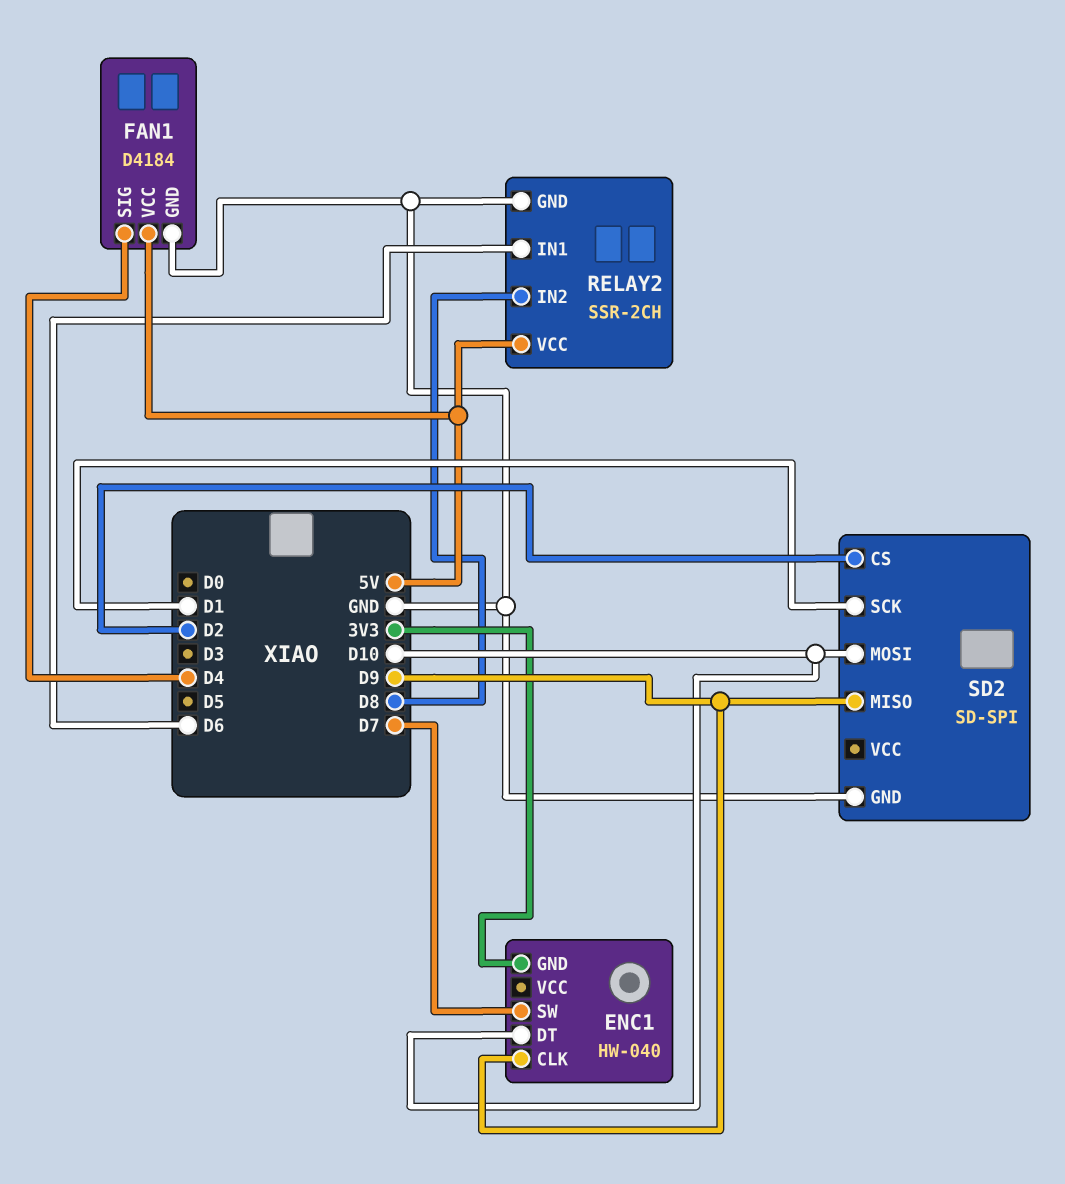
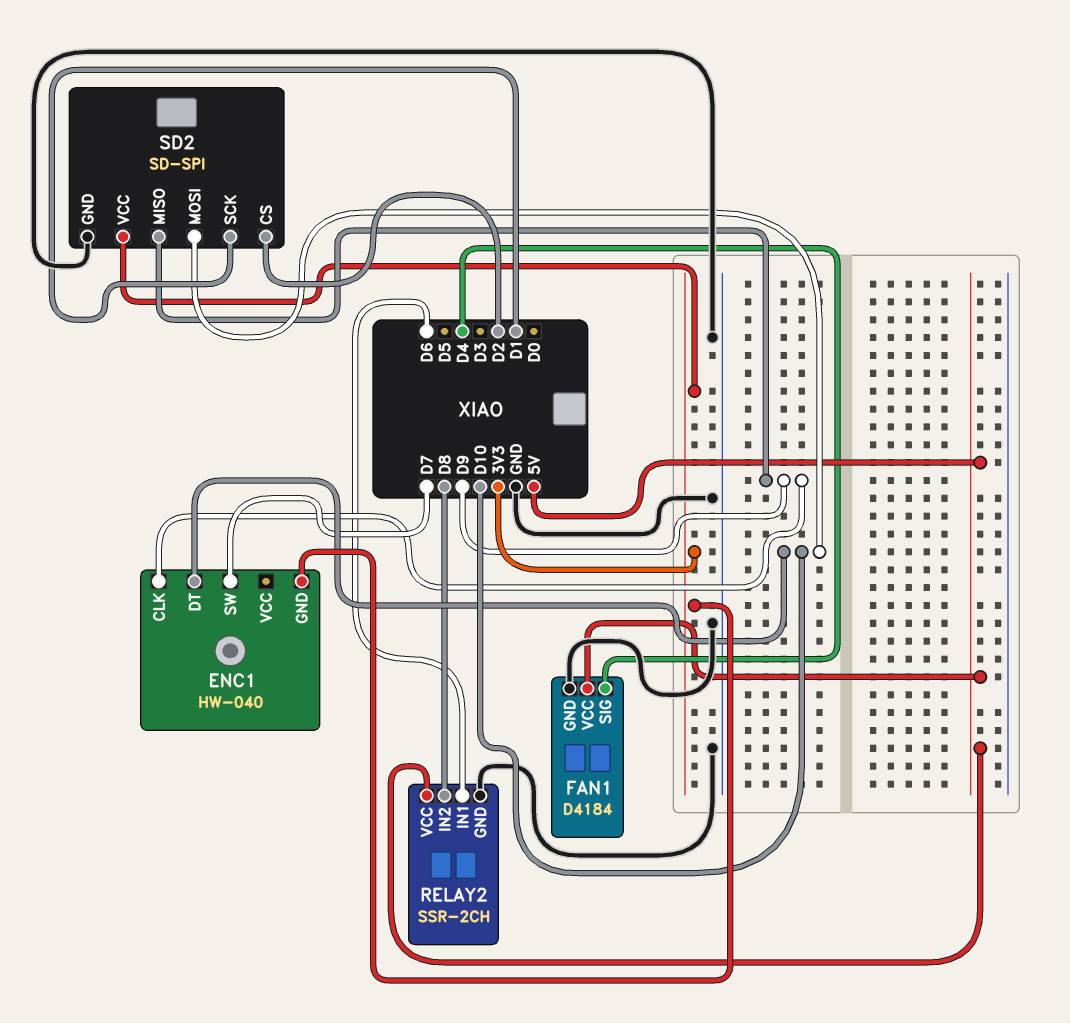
SD2 pin VCC: none -> 3V3

